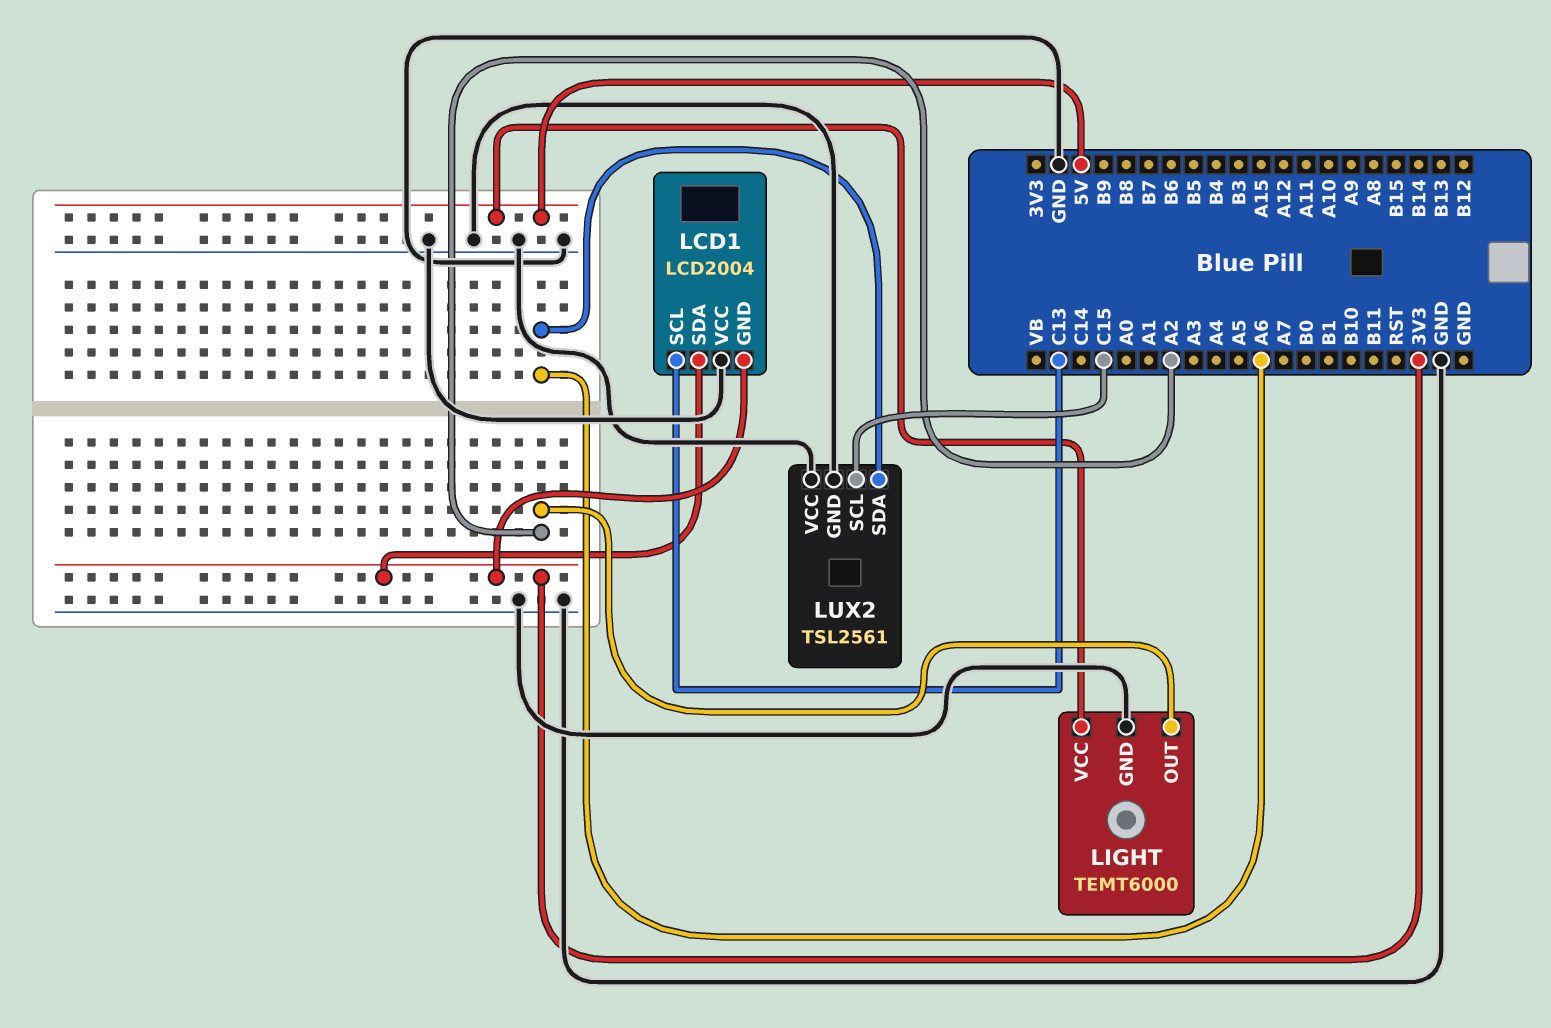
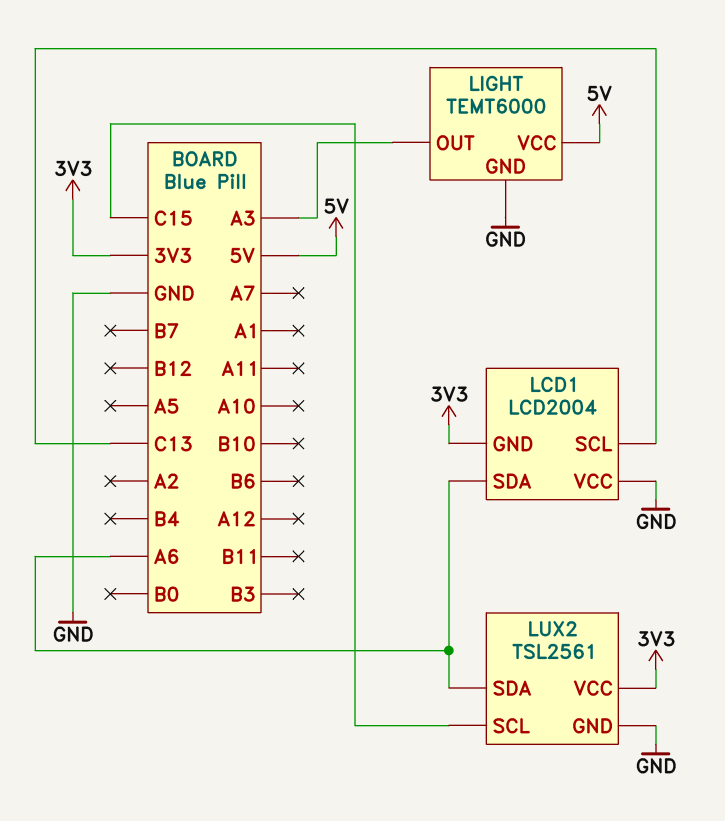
LCD1 pin SDA: 3V3 -> A6
LIGHT pin OUT: A2 -> A3
LUX2 pin VCC: GND -> 3V3

